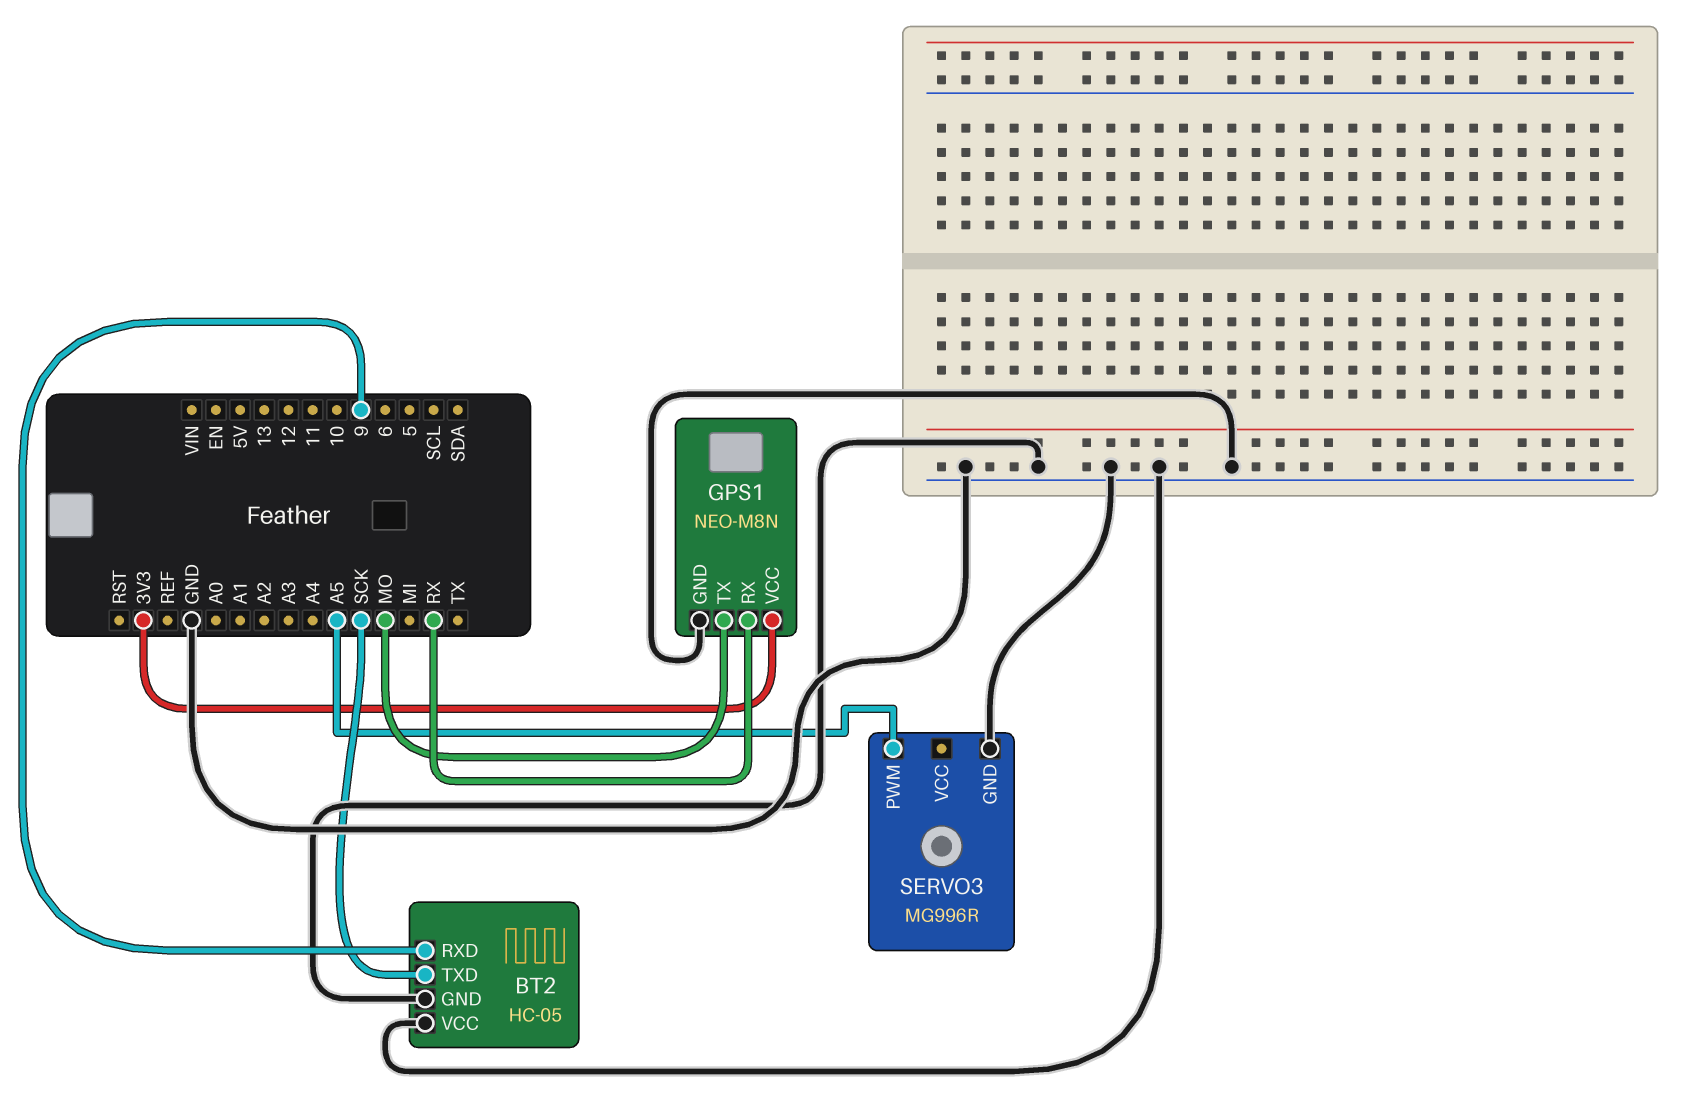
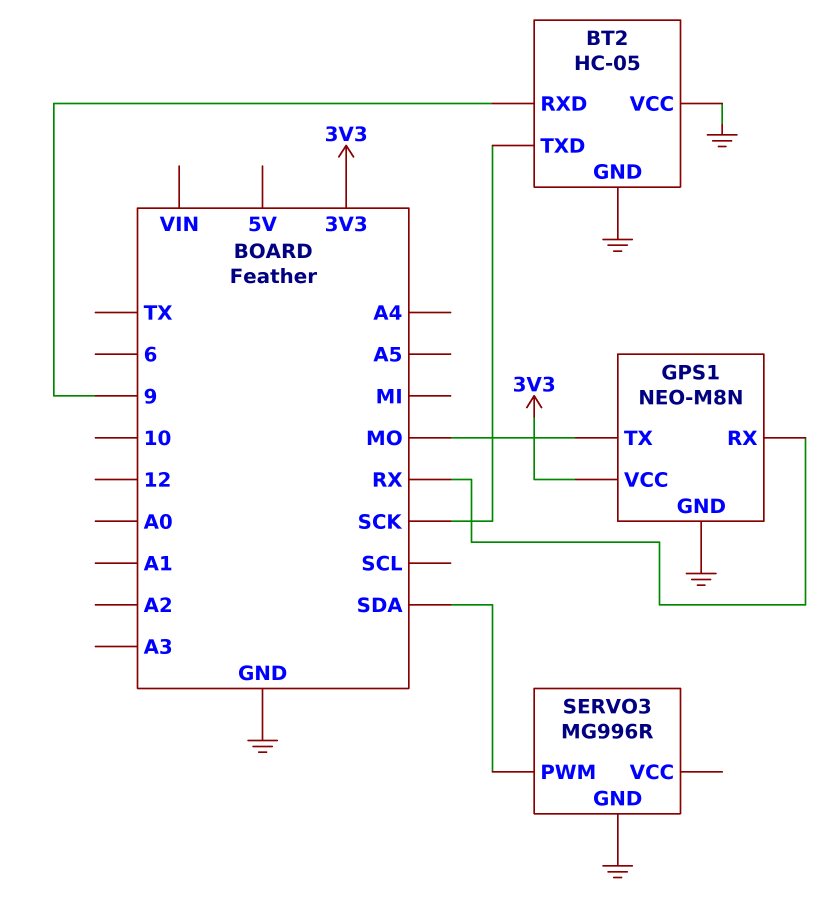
SERVO3 pin PWM: A5 -> SDA

